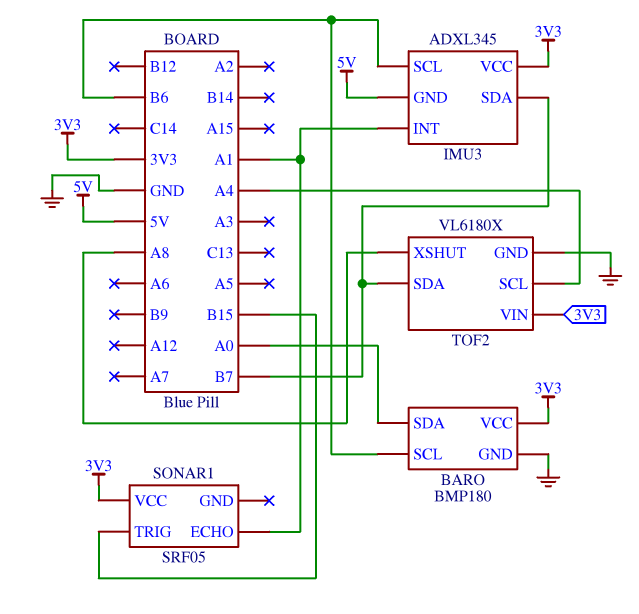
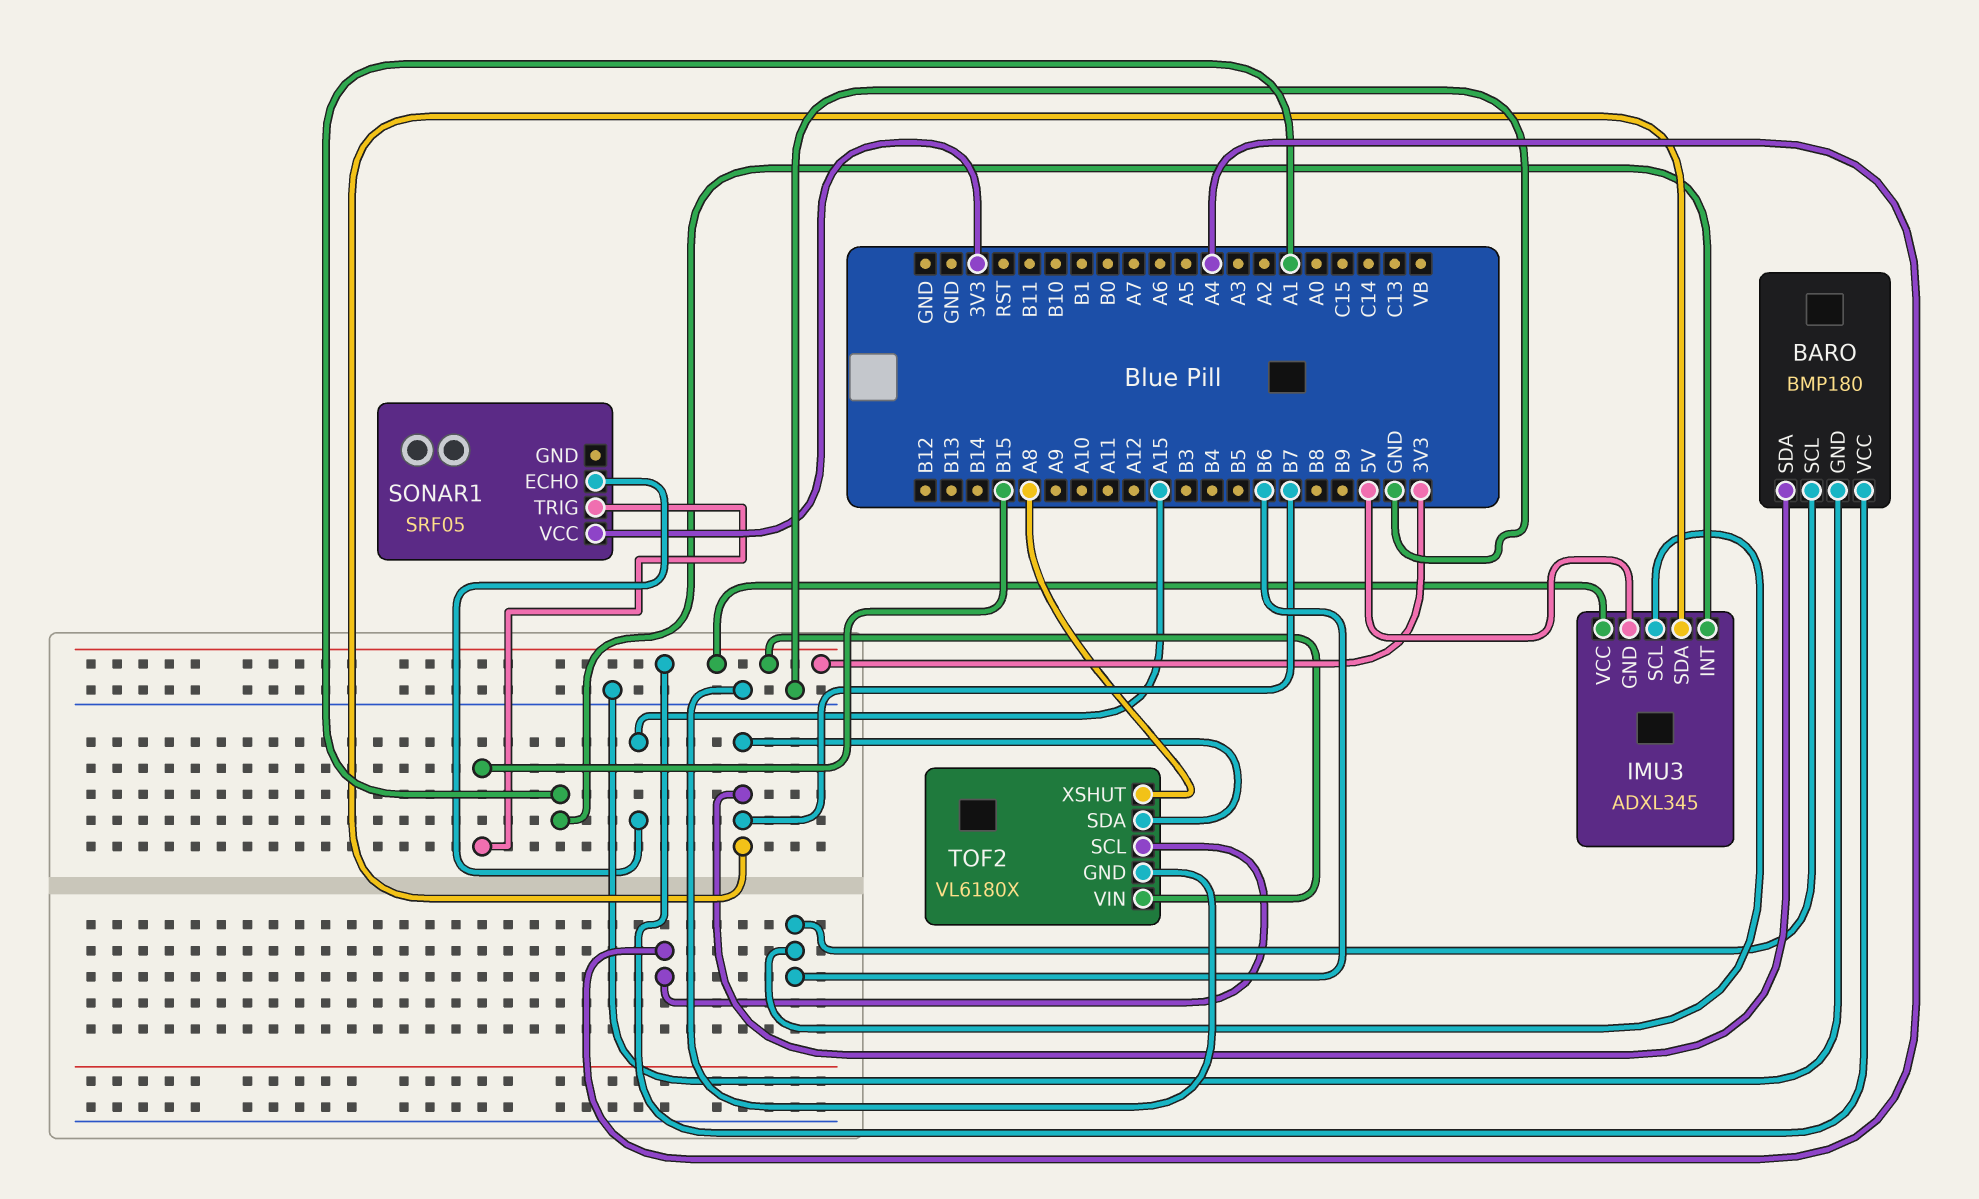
BARO pin SDA: A0 -> B7
SONAR1 pin ECHO: A1 -> A15

